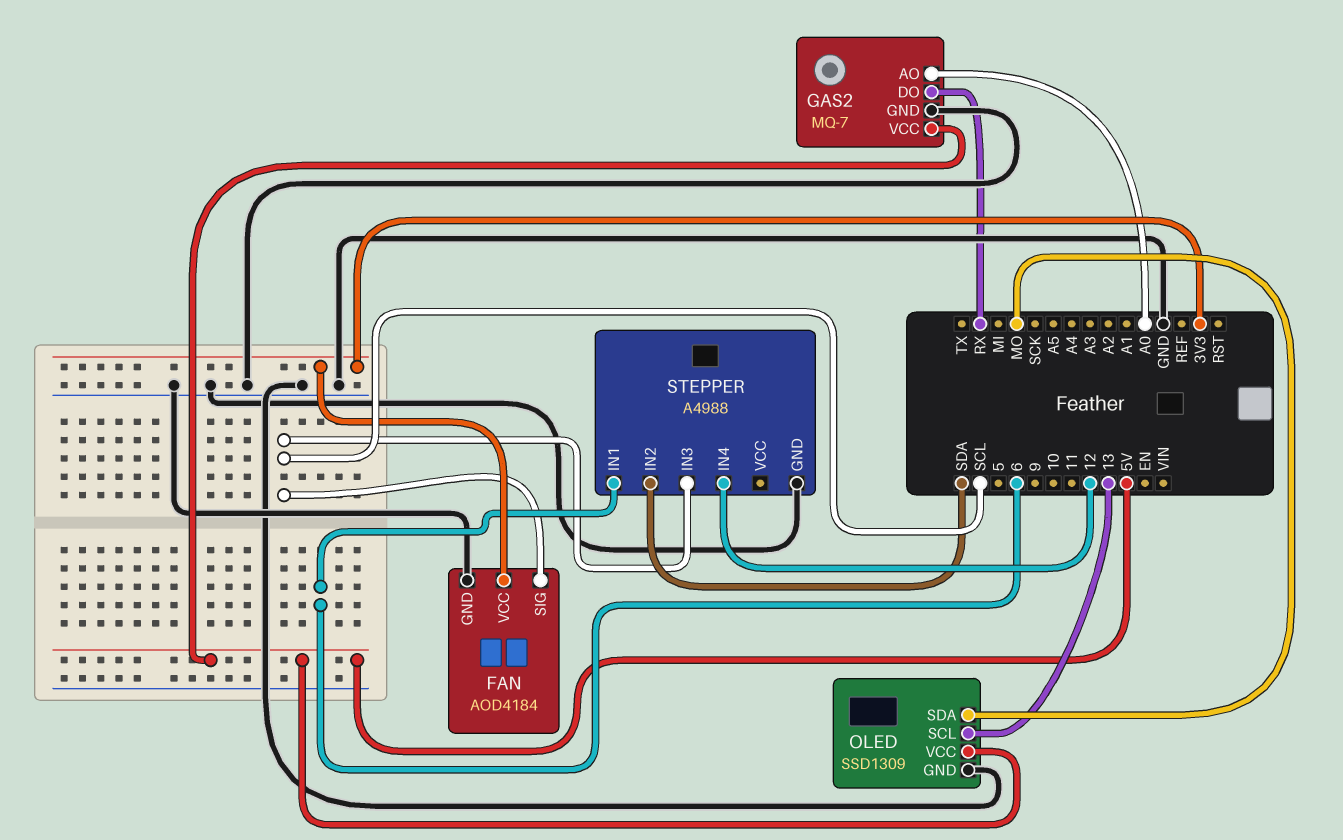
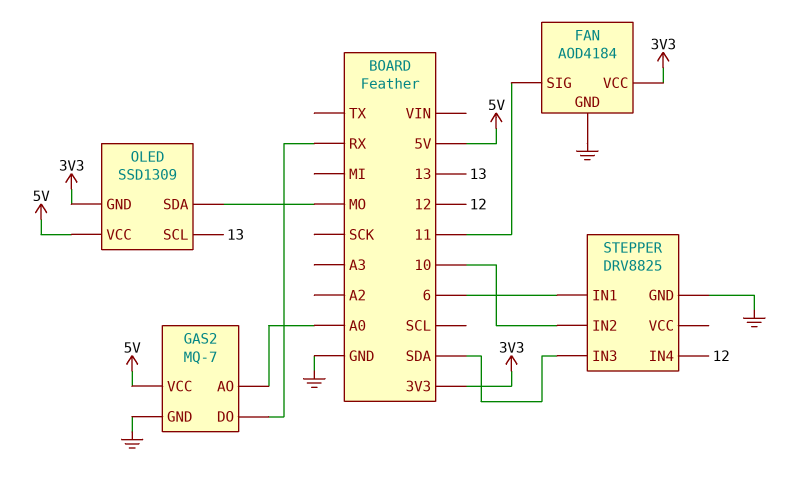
FAN pin SIG: SCL -> 11
OLED pin GND: GND -> 3V3
STEPPER: A4988 -> DRV8825
STEPPER pin IN2: SDA -> 10
STEPPER pin IN3: SCL -> SDA

